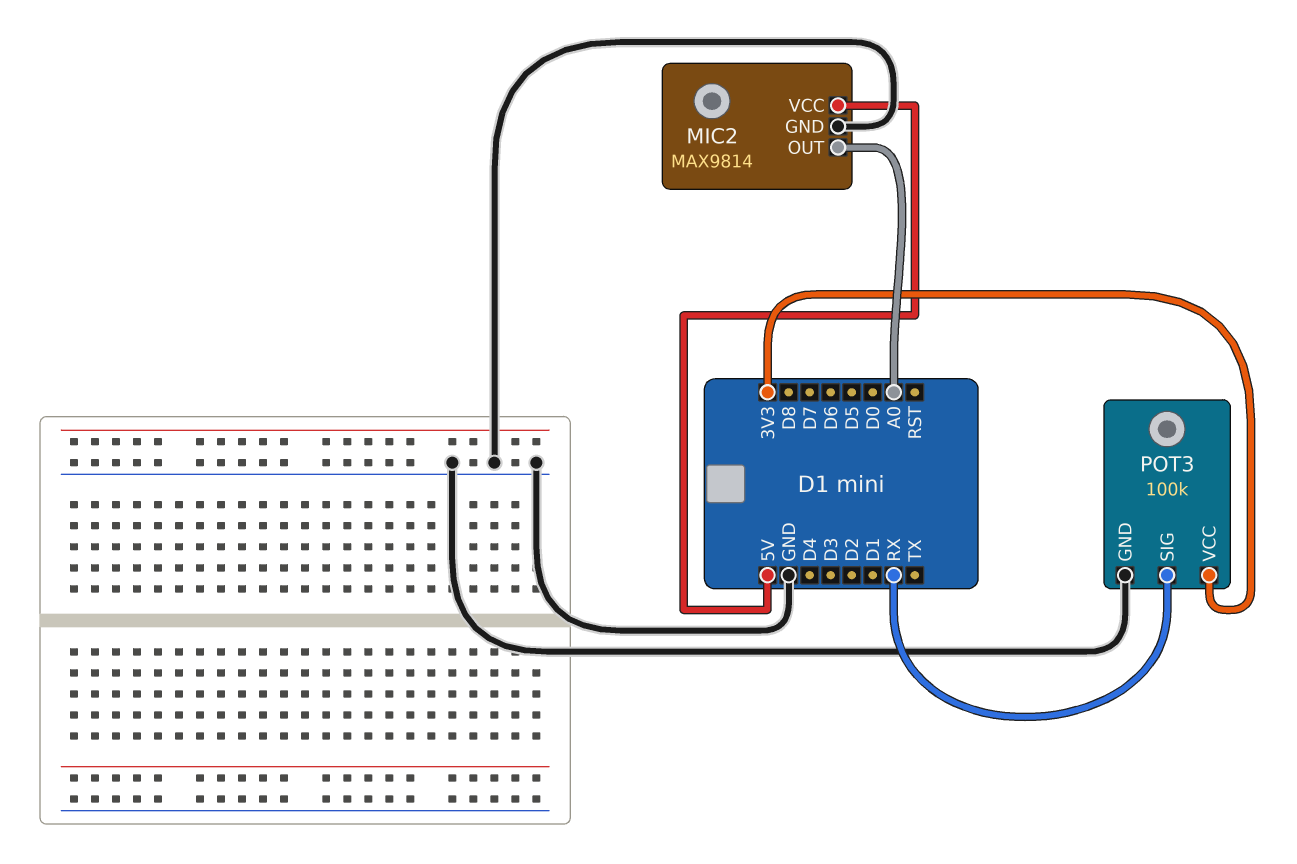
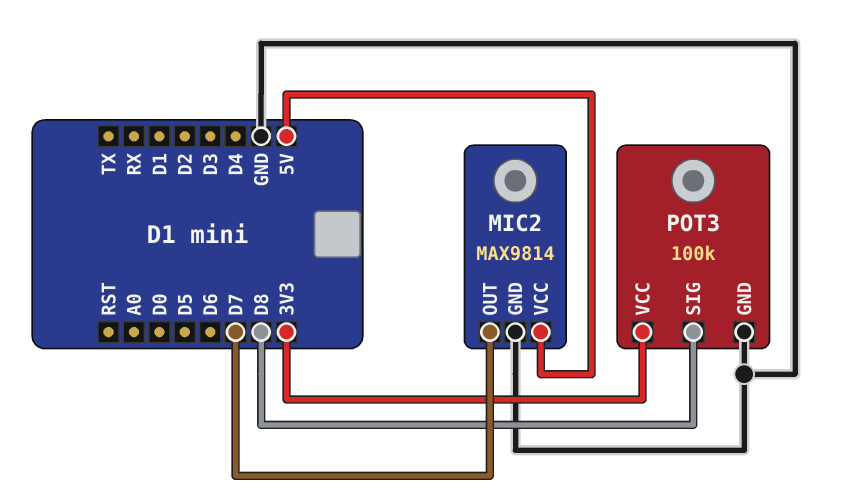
MIC2 pin OUT: A0 -> D7
POT3 pin SIG: RX -> D8

